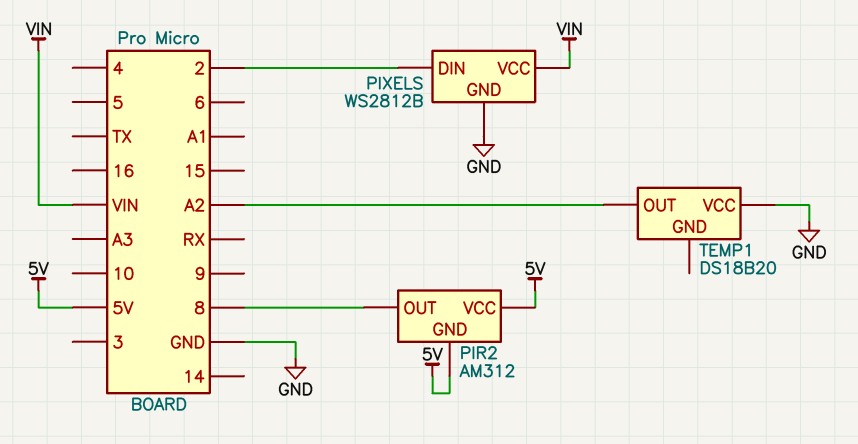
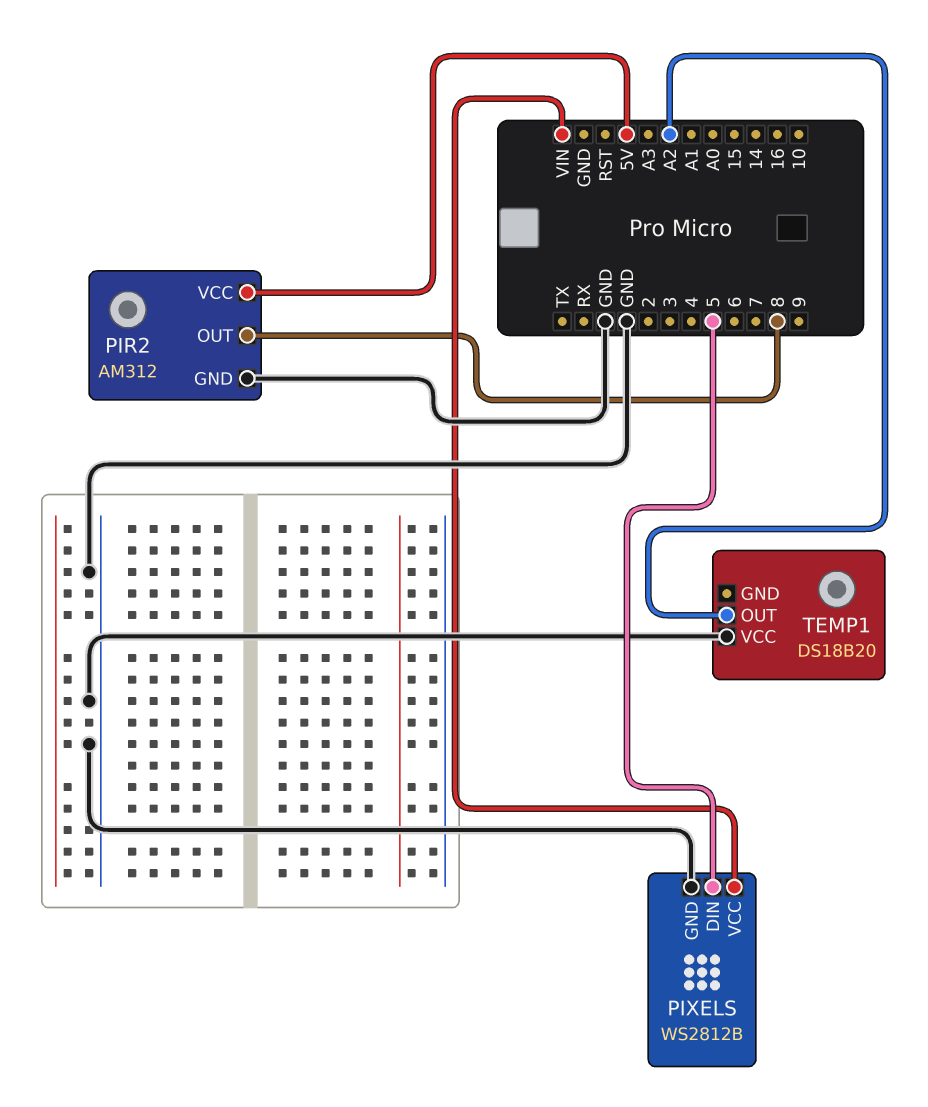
PIR2 pin GND: 5V -> GND
PIXELS pin DIN: 2 -> 5

